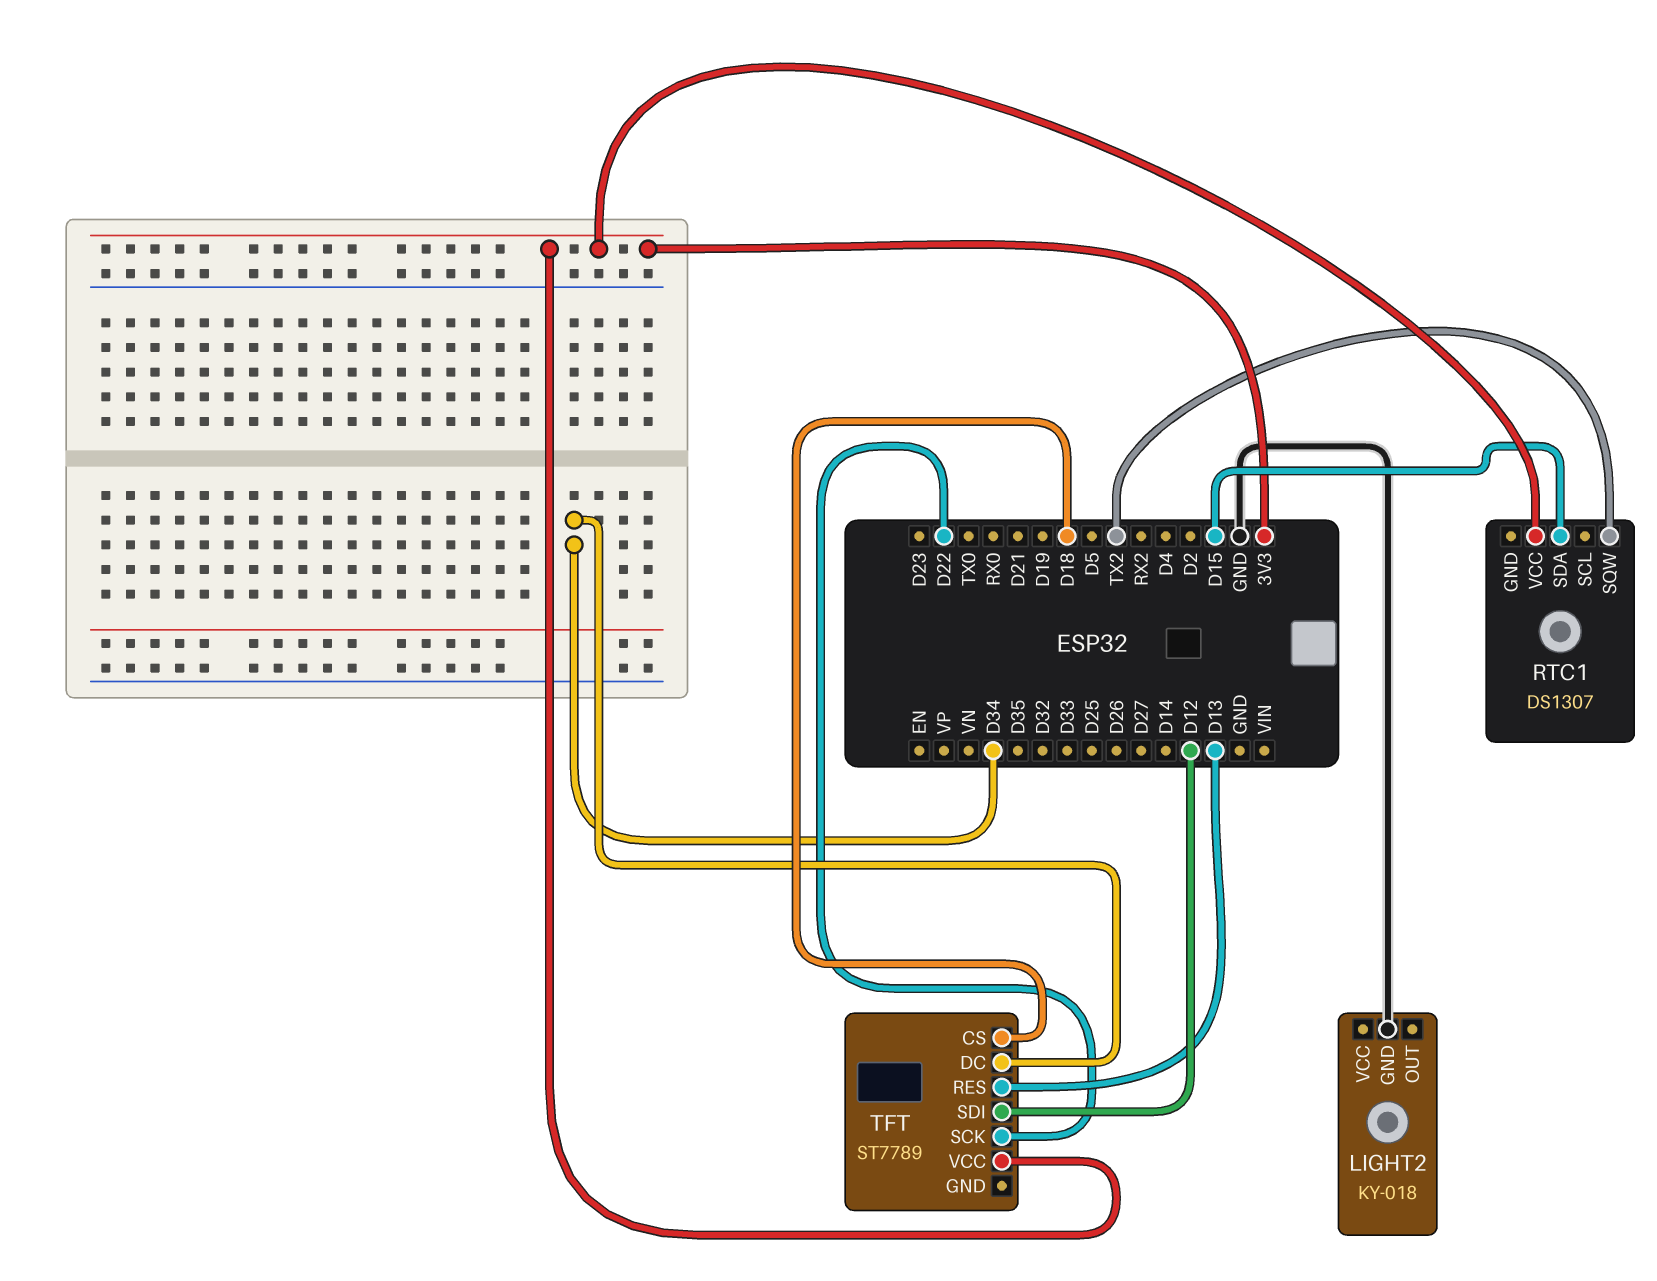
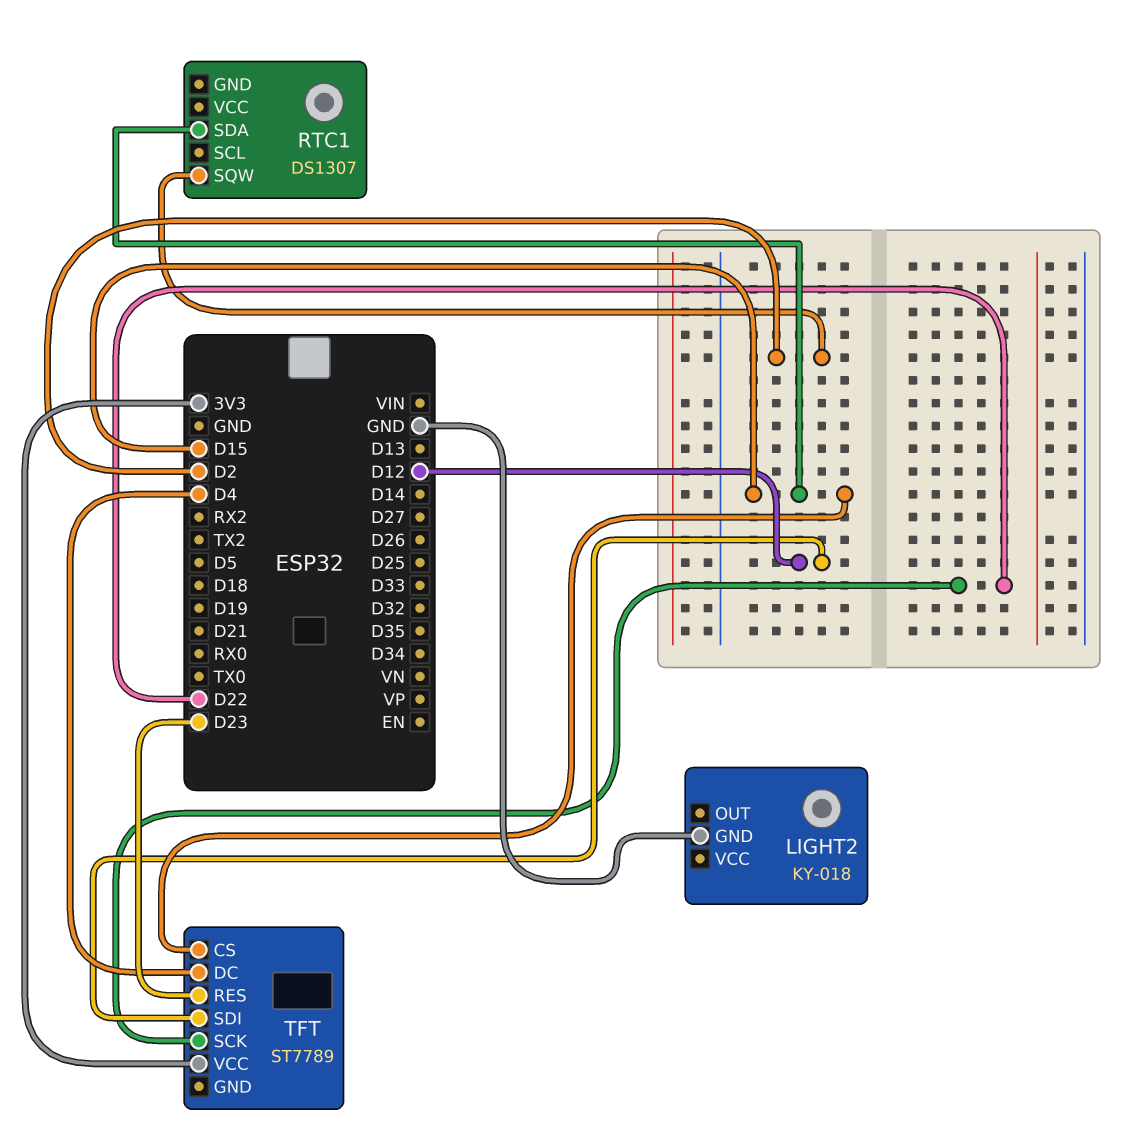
RTC1 pin SQW: TX2 -> D2
RTC1 pin VCC: 3V3 -> none
TFT pin CS: D18 -> D15
TFT pin DC: D34 -> D4
TFT pin RES: D13 -> D23

